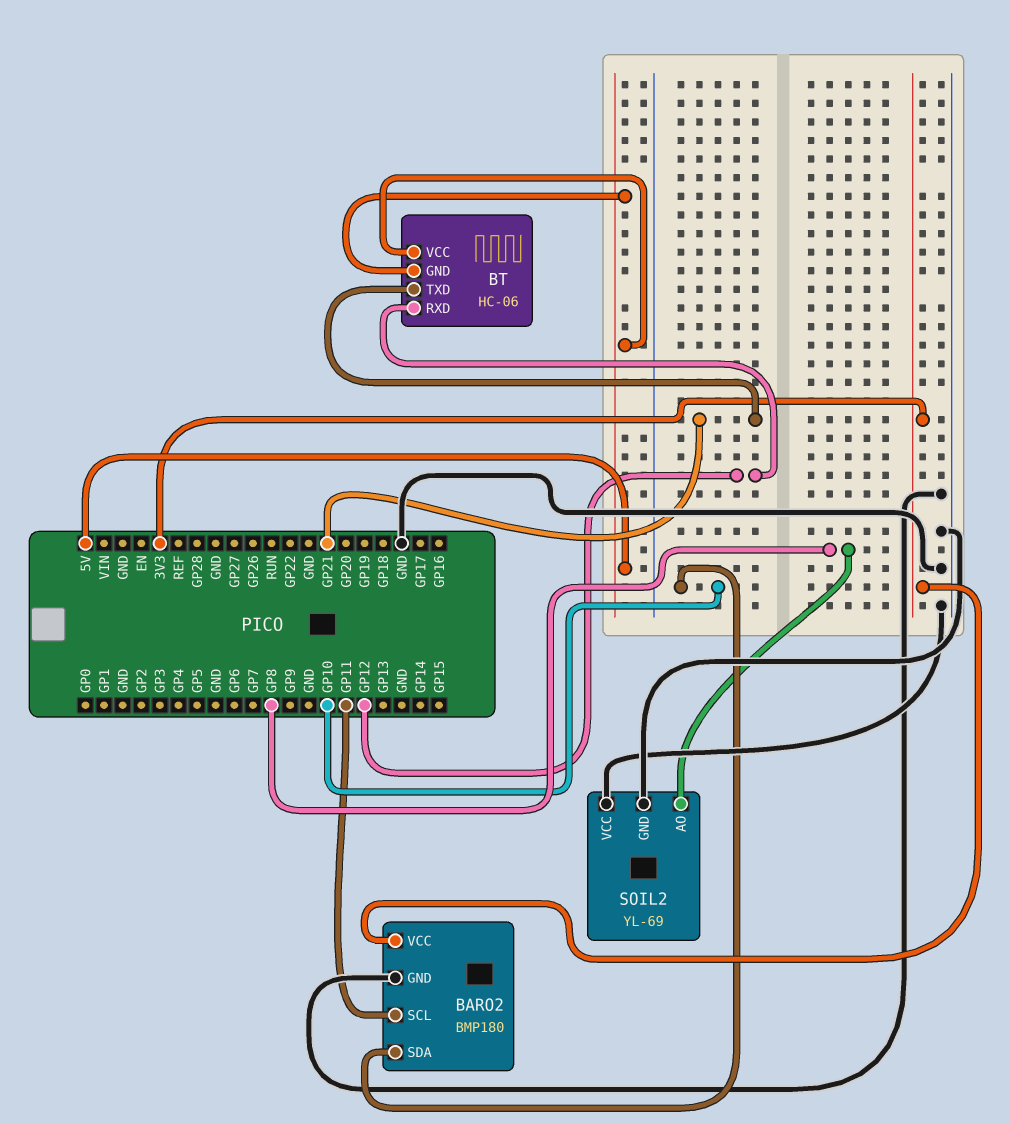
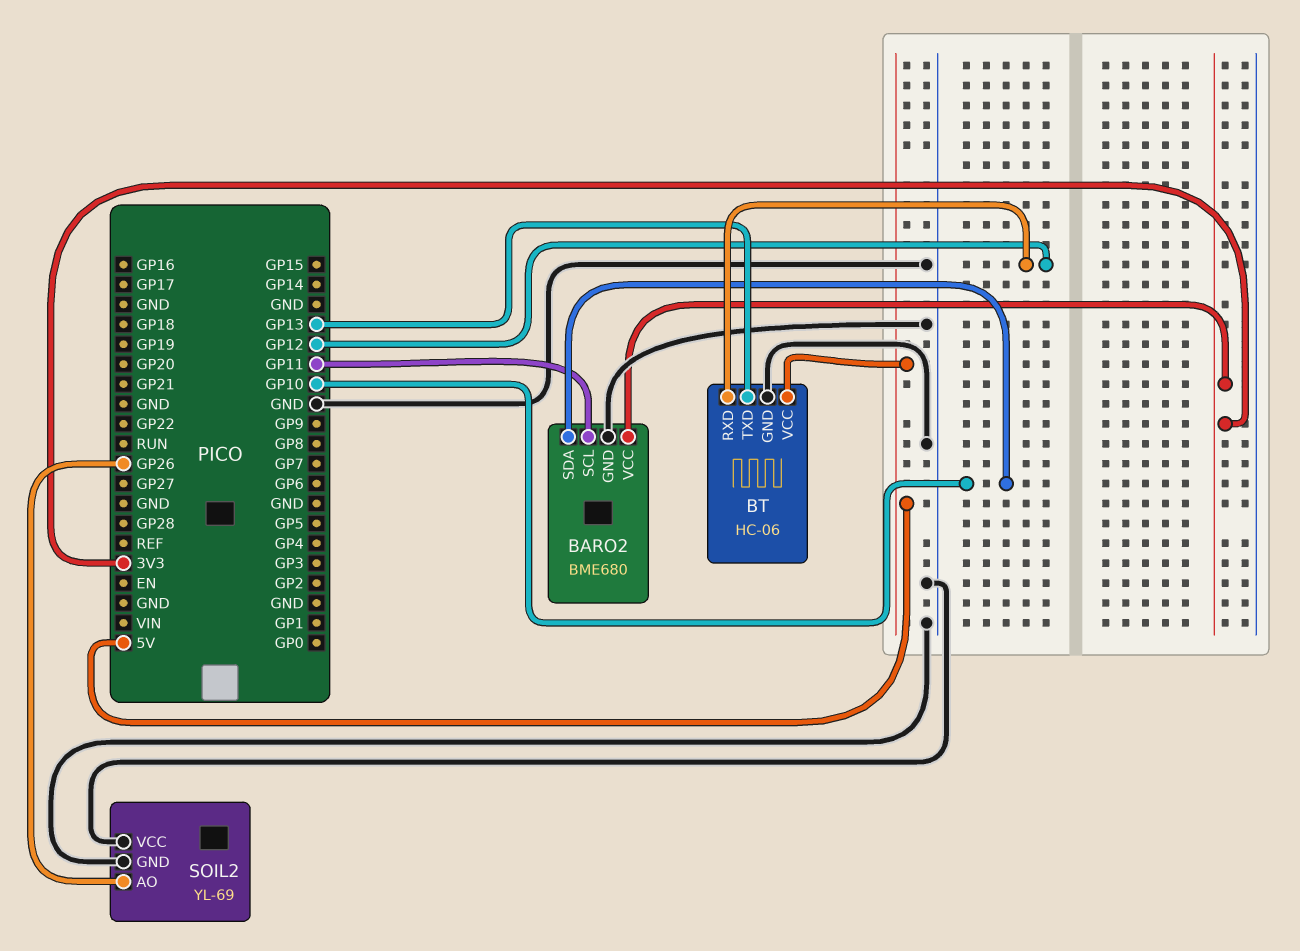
BARO2: BMP180 -> BME680
BT pin GND: 5V -> GND
BT pin TXD: GP21 -> GP13
SOIL2 pin AO: GP8 -> GP26

